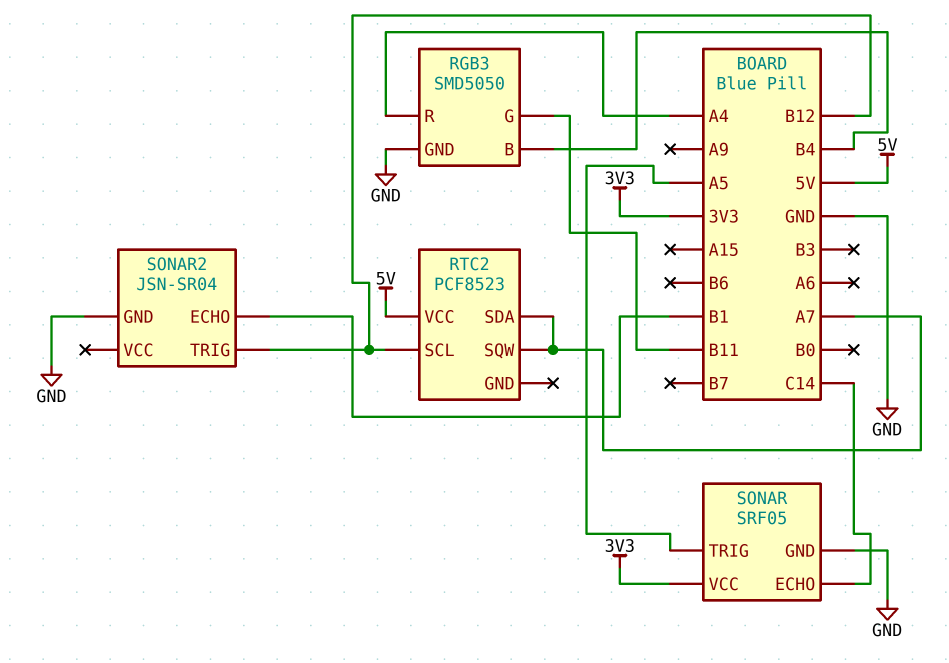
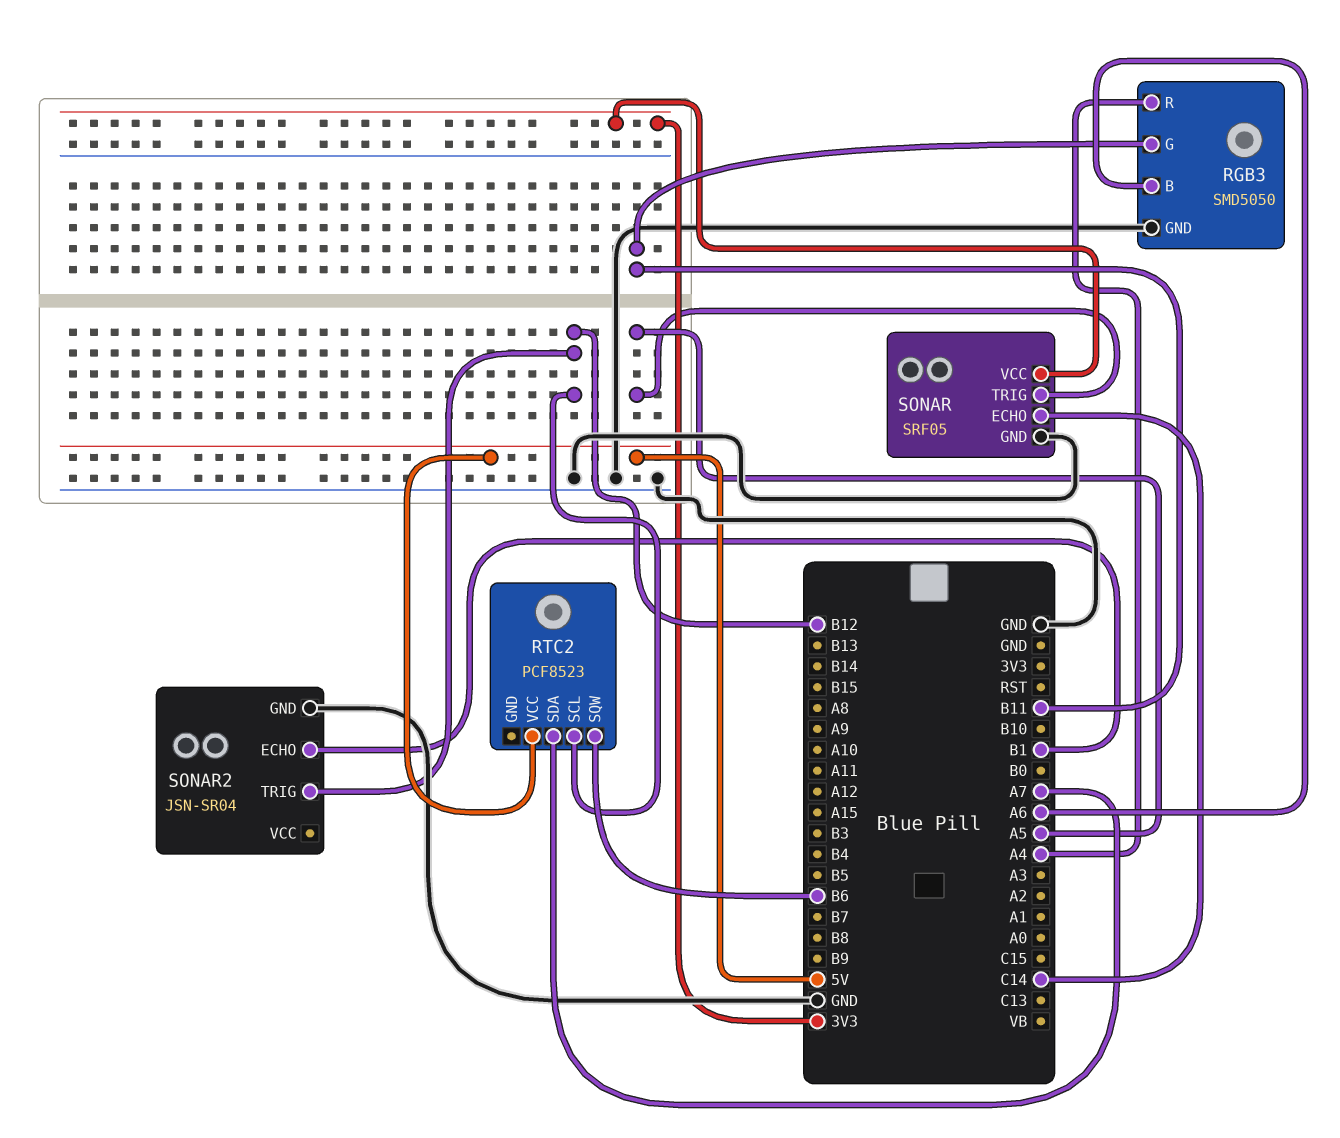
RGB3 pin B: B4 -> A6
RTC2 pin SQW: A7 -> B6

